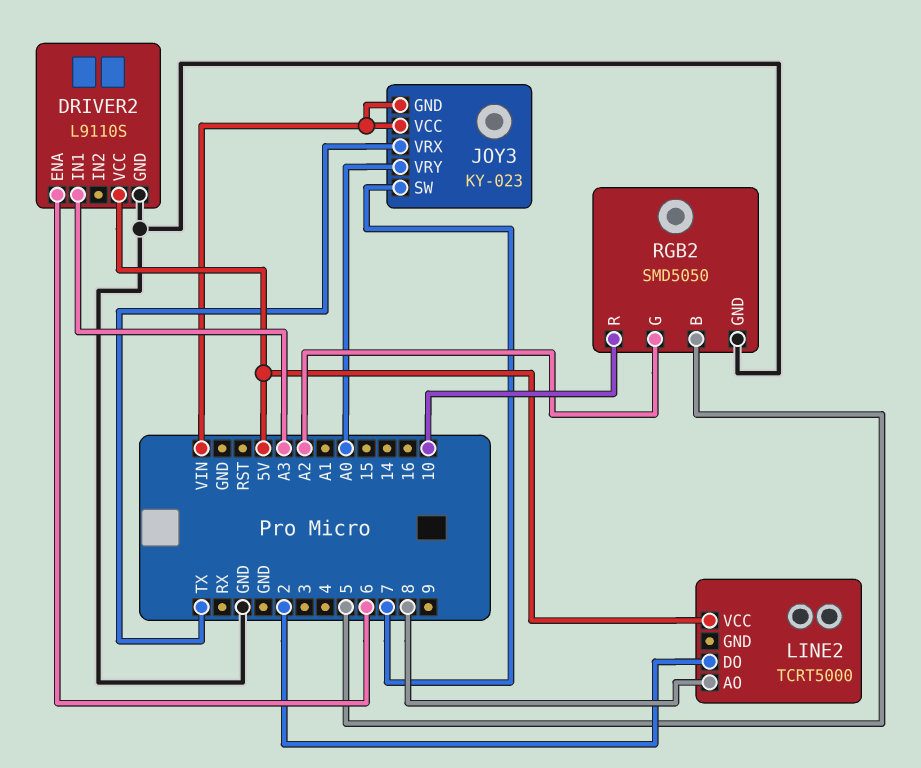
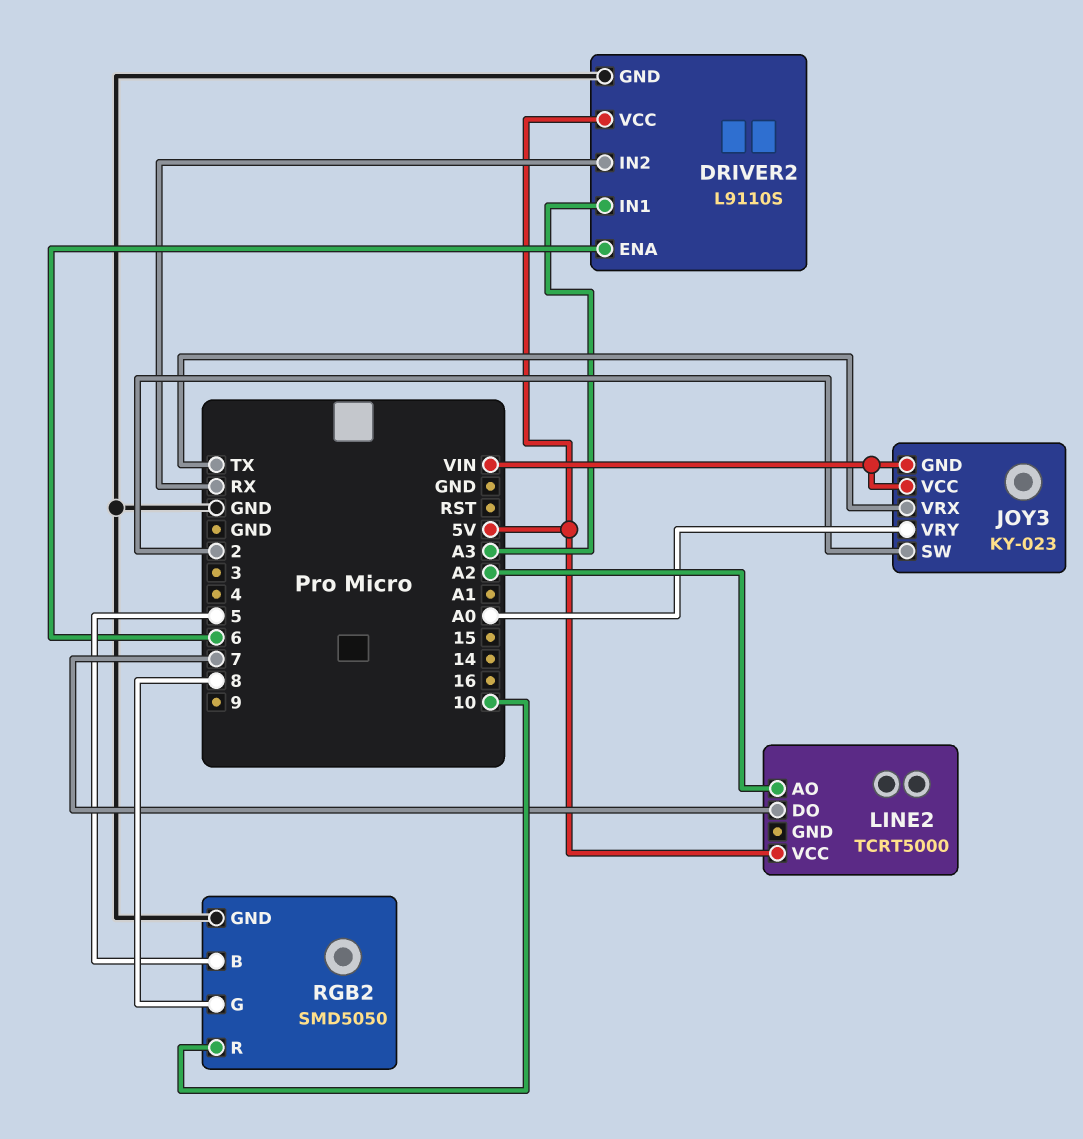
DRIVER2 pin IN2: none -> RX
JOY3 pin SW: 7 -> 2
LINE2 pin AO: 8 -> A2
LINE2 pin DO: 2 -> 7
RGB2 pin G: A2 -> 8

